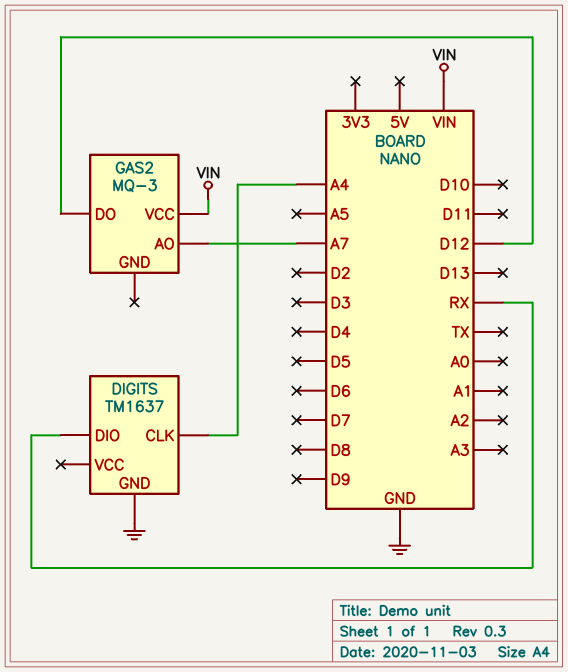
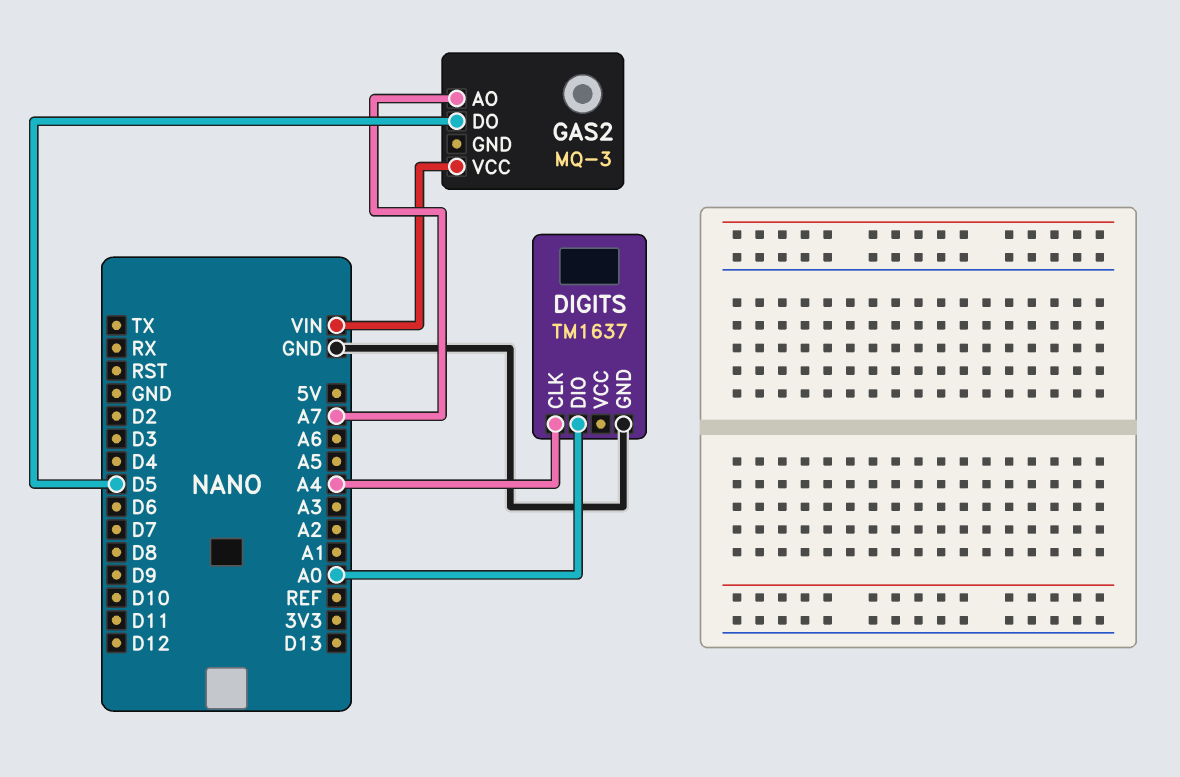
DIGITS pin DIO: RX -> A0
GAS2 pin DO: D12 -> D5

